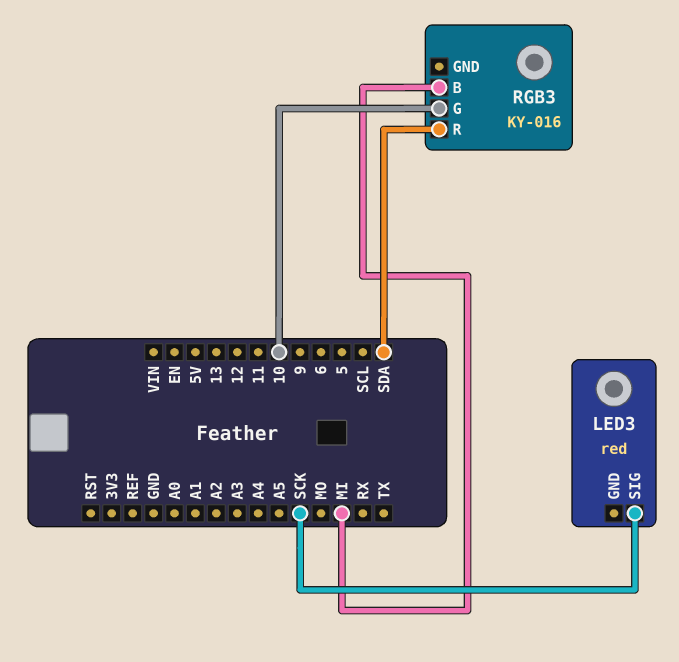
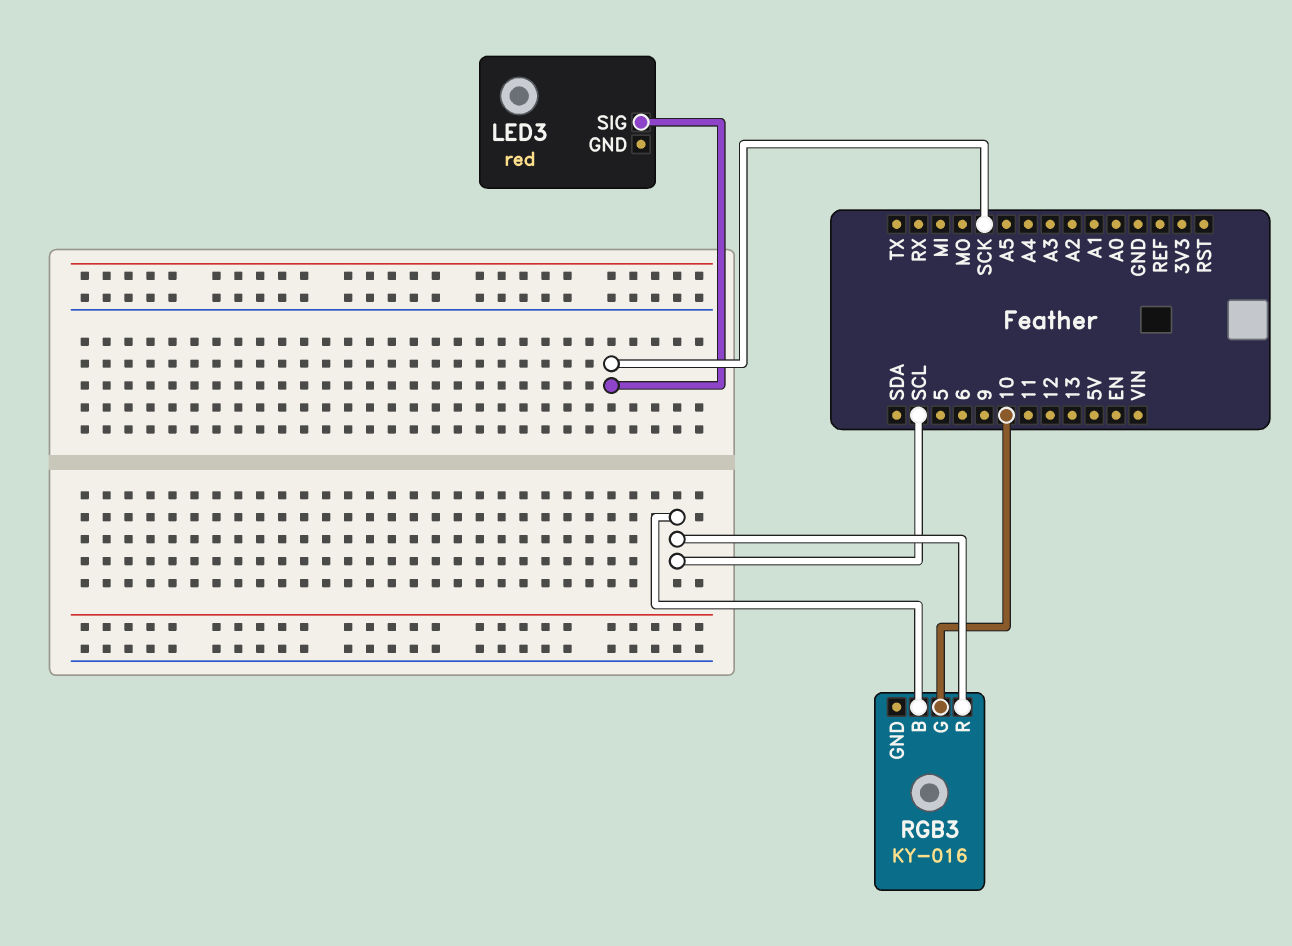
RGB3 pin B: MI -> SCL
RGB3 pin R: SDA -> SCL

